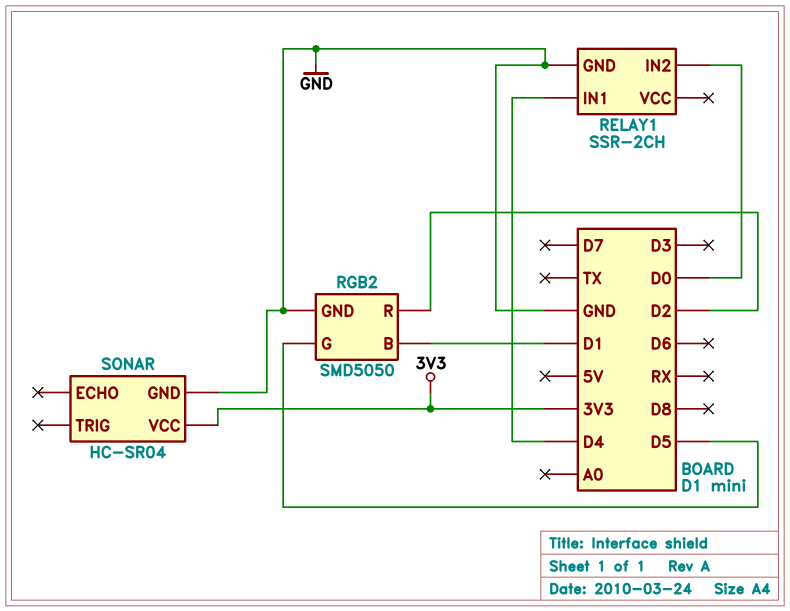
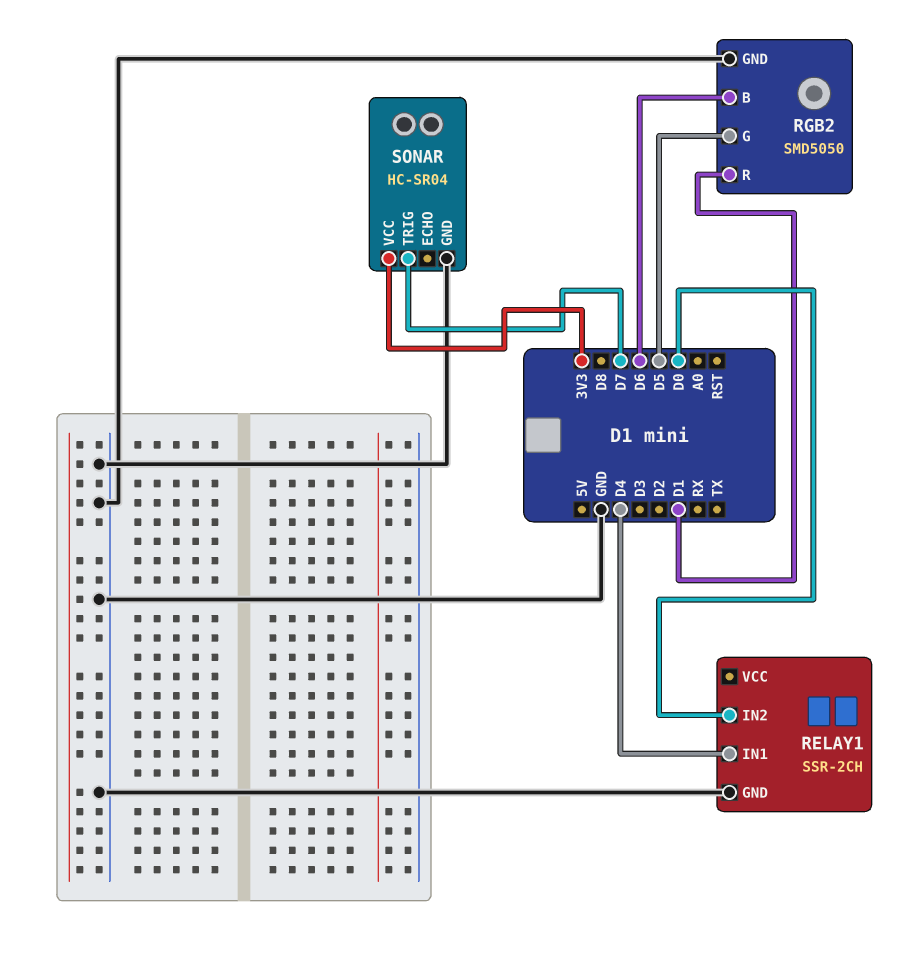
RGB2 pin B: D1 -> D6
RGB2 pin R: D2 -> D1
SONAR pin TRIG: none -> D7

